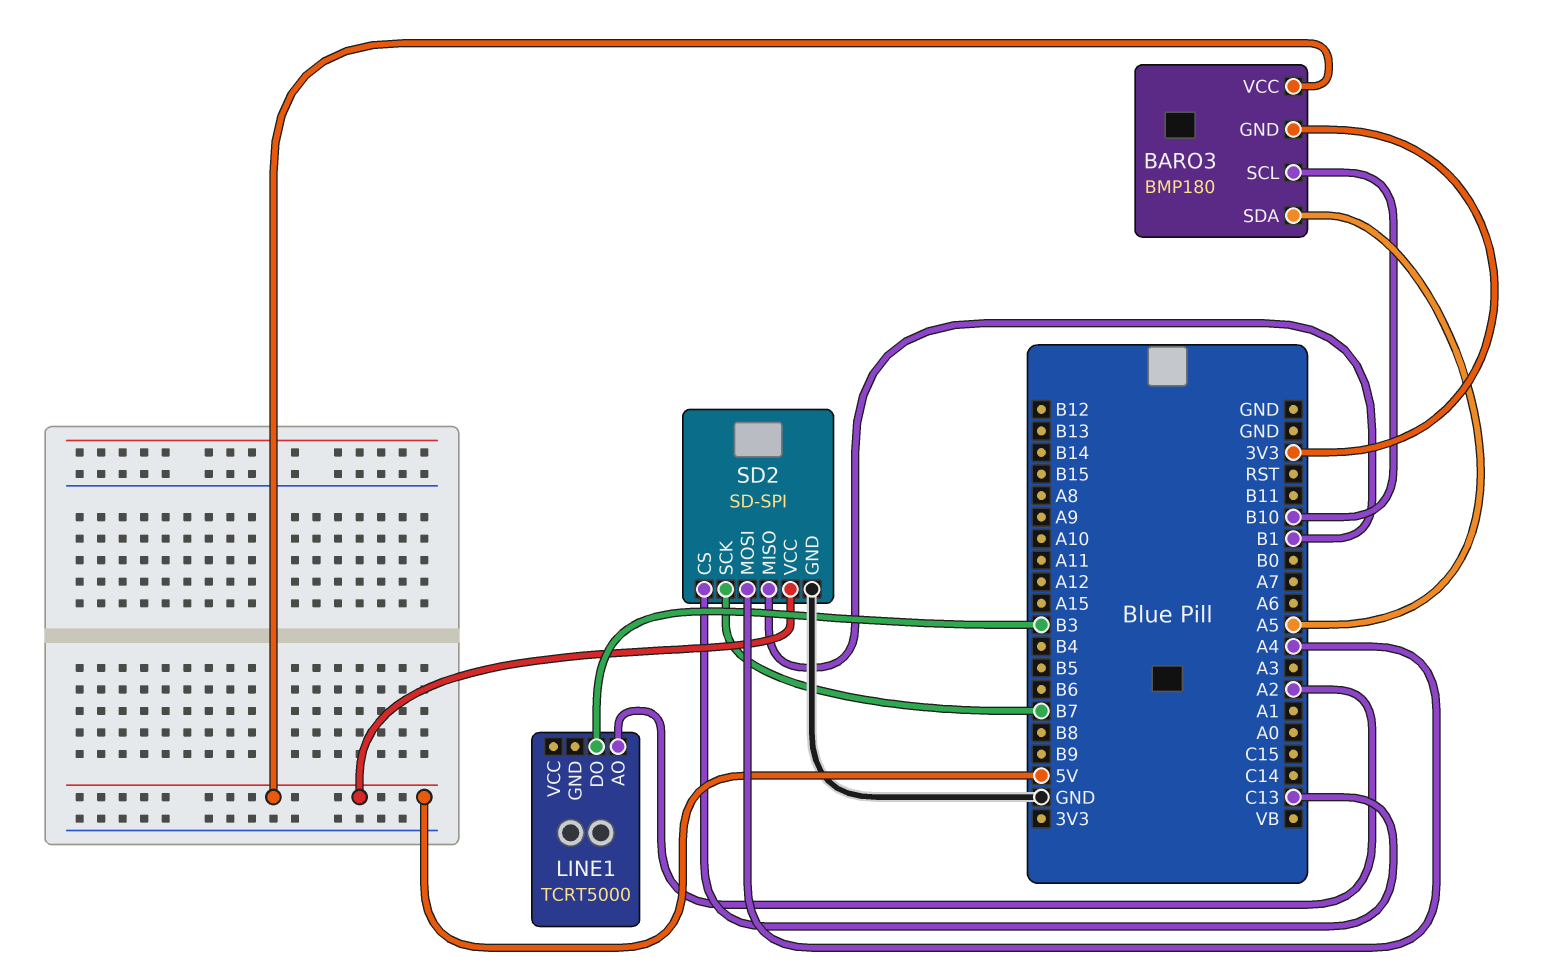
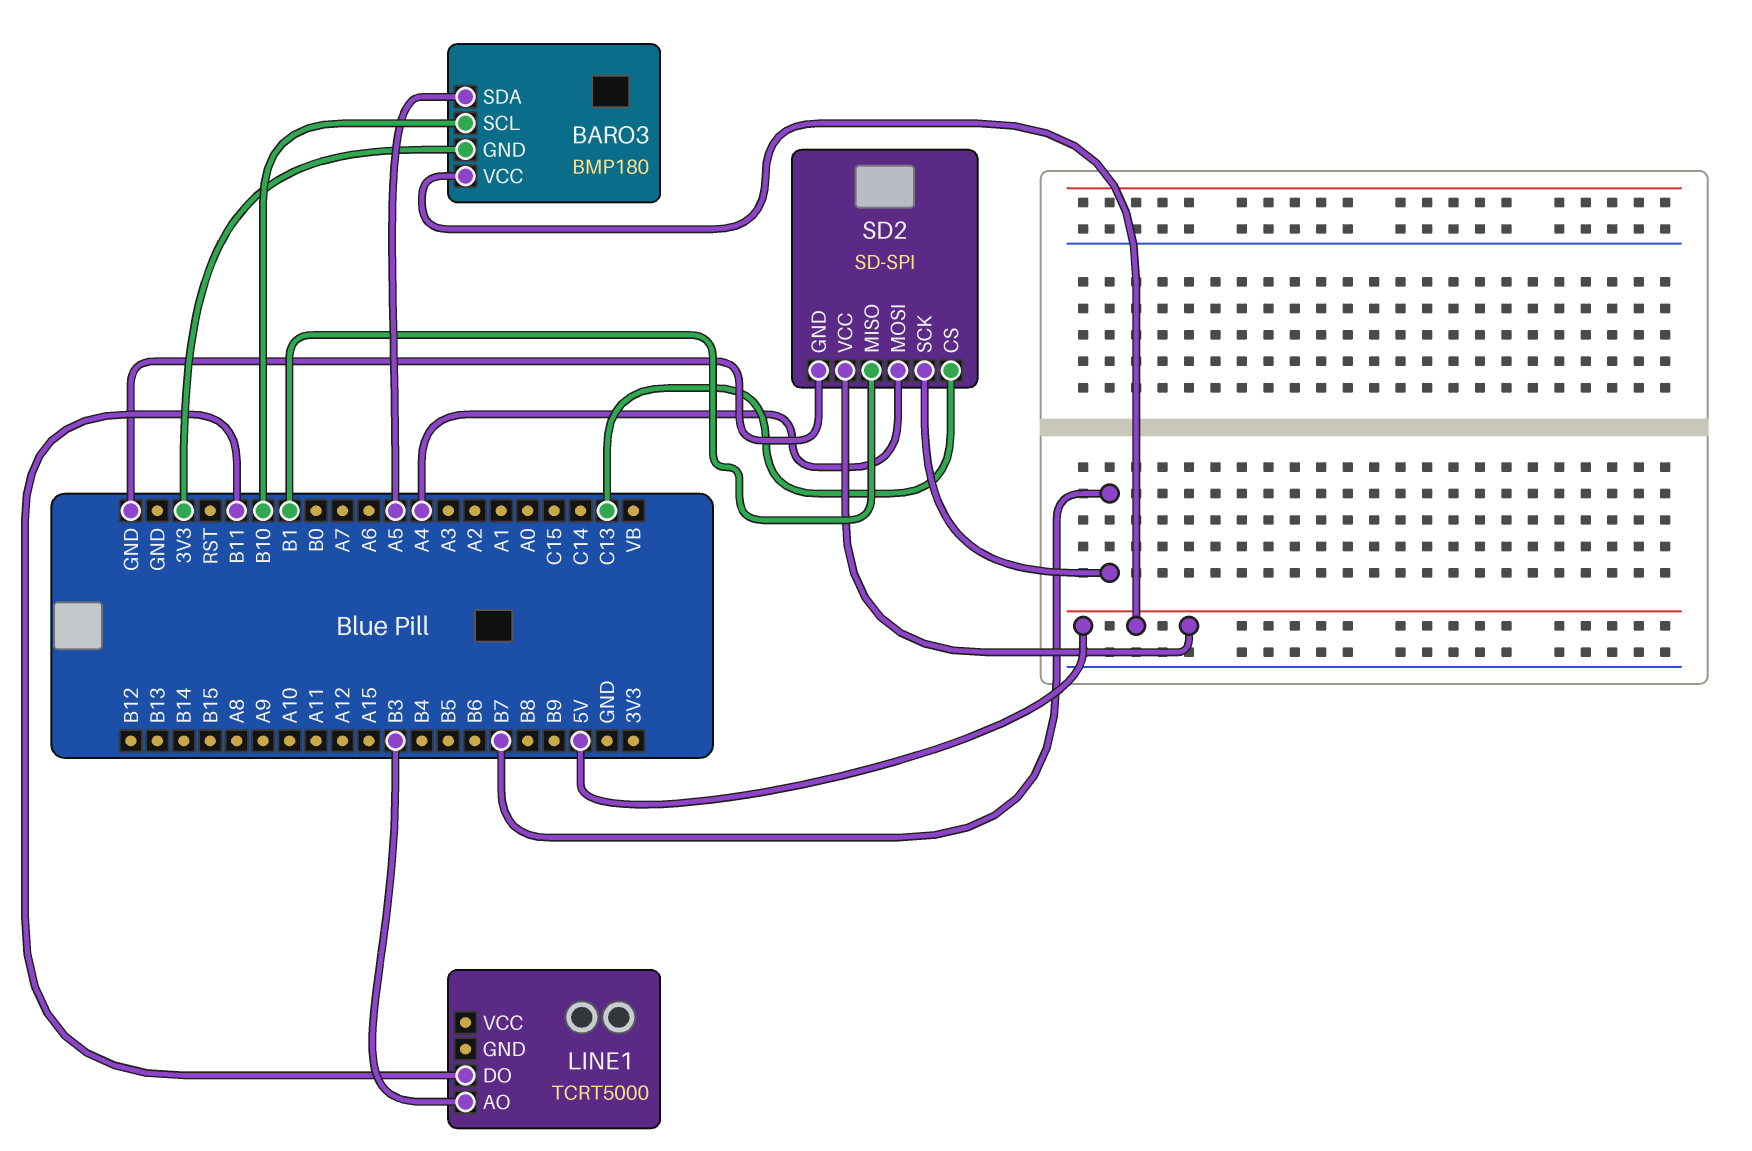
LINE1 pin AO: A2 -> B3
LINE1 pin DO: B3 -> B11

